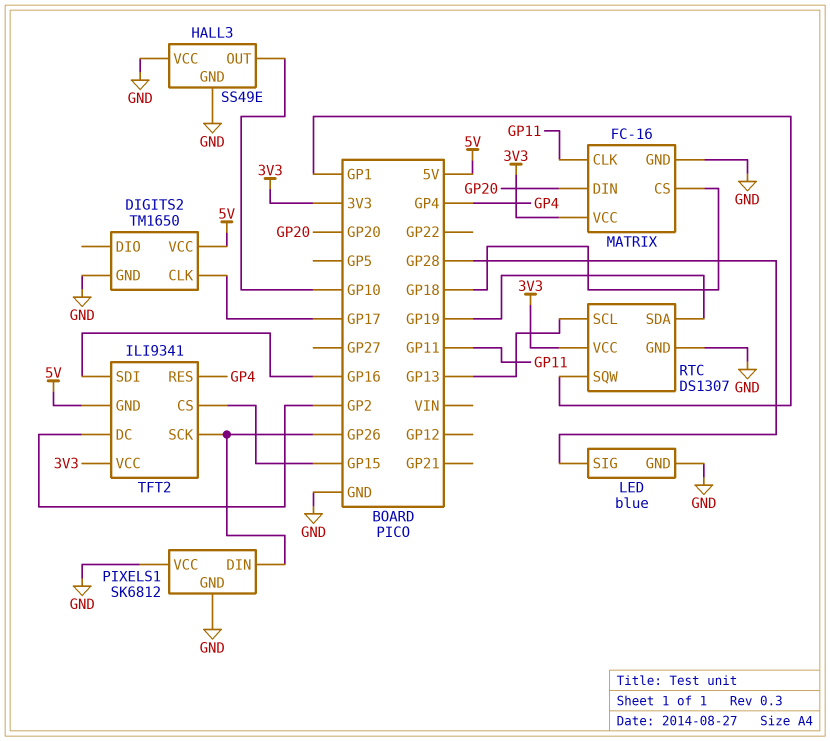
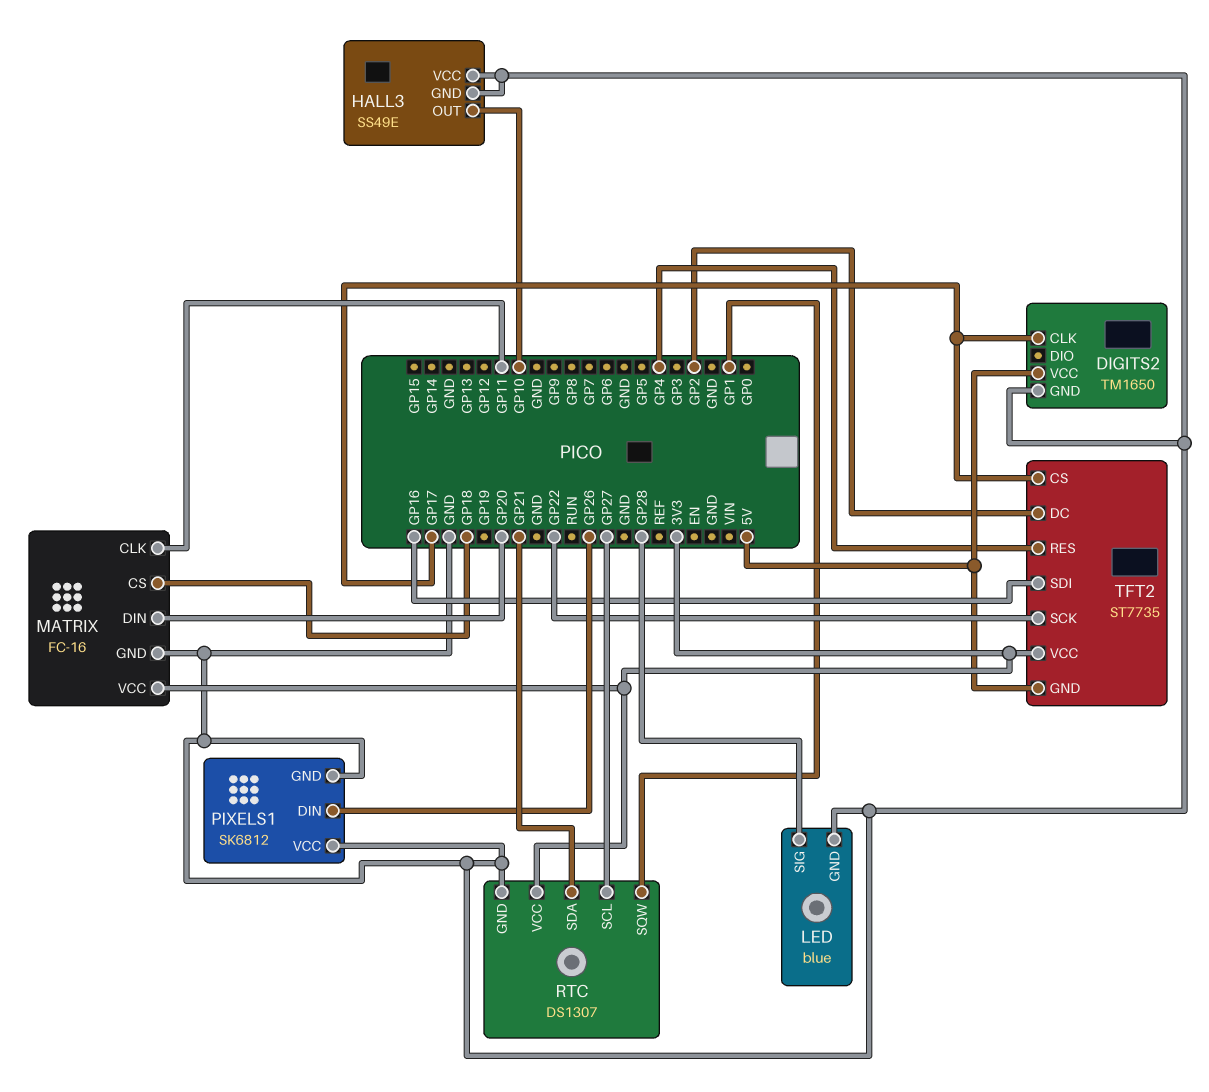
RTC pin SCL: GP13 -> GP27
RTC pin SDA: GP19 -> GP21
TFT2: ILI9341 -> ST7735
TFT2 pin CS: GP15 -> GP17
TFT2 pin SCK: GP26 -> GP22

